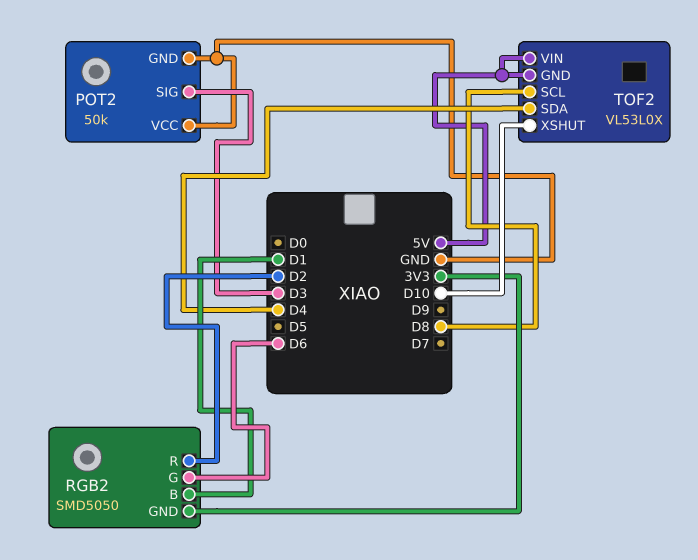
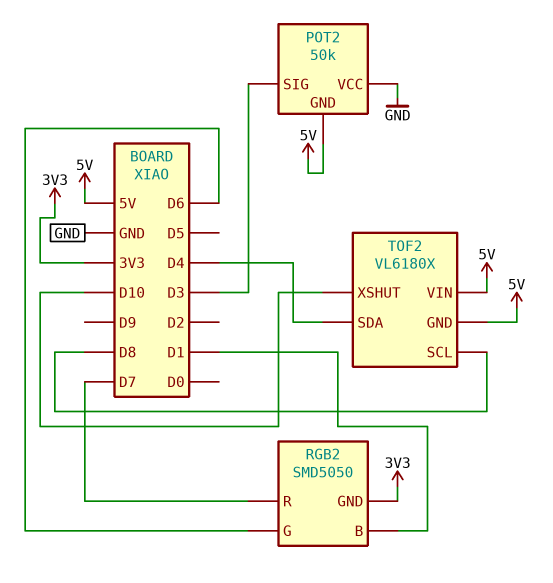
POT2 pin GND: GND -> 5V
RGB2 pin R: D2 -> D7
TOF2: VL53L0X -> VL6180X

